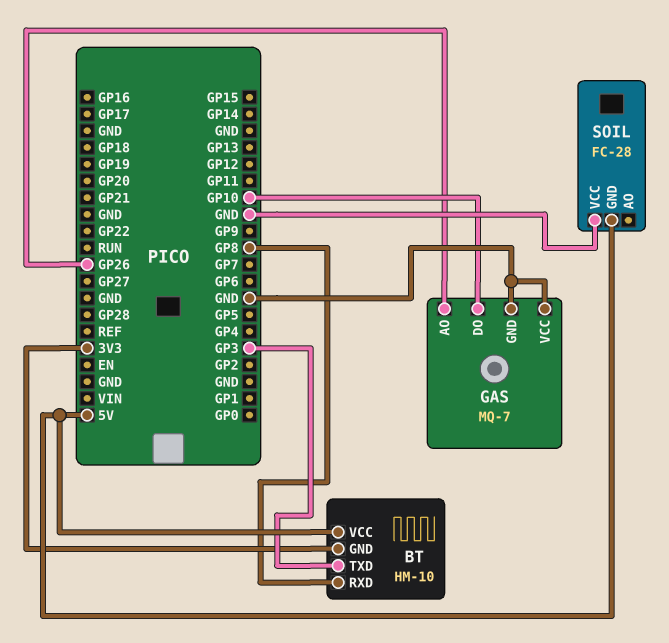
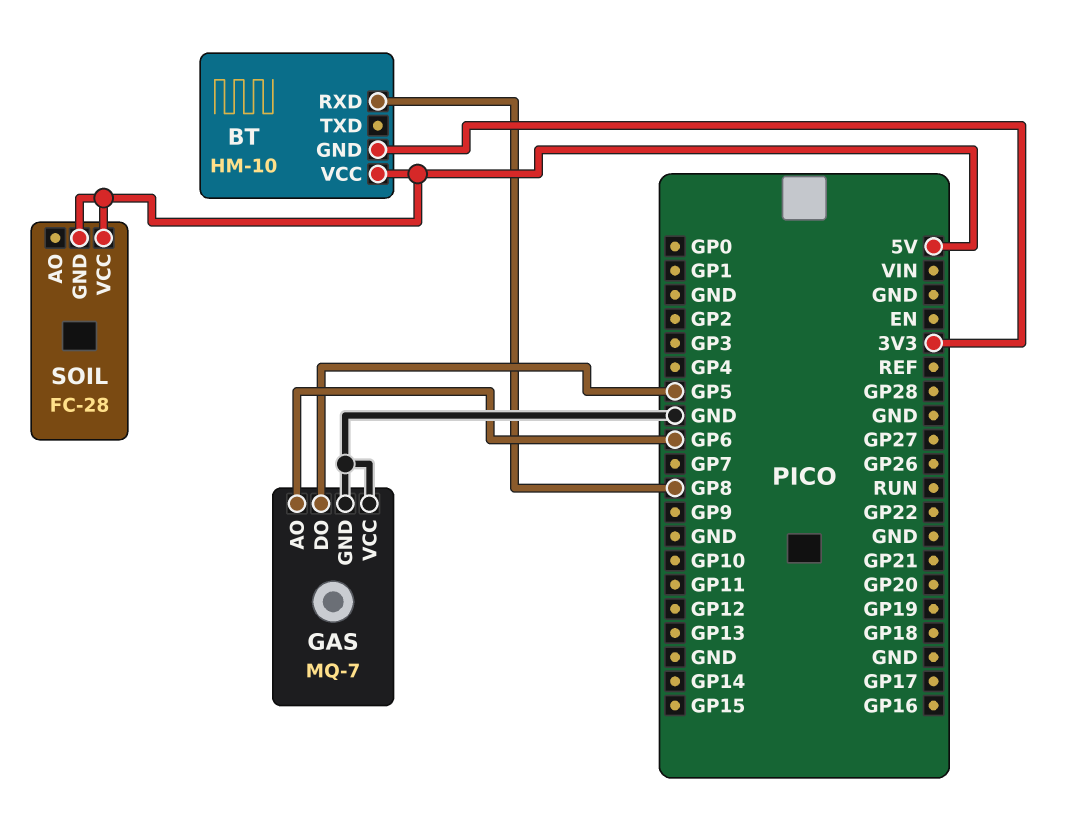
BT pin TXD: GP3 -> none
GAS pin AO: GP26 -> GP6
GAS pin DO: GP10 -> GP5
SOIL pin VCC: GND -> 5V

